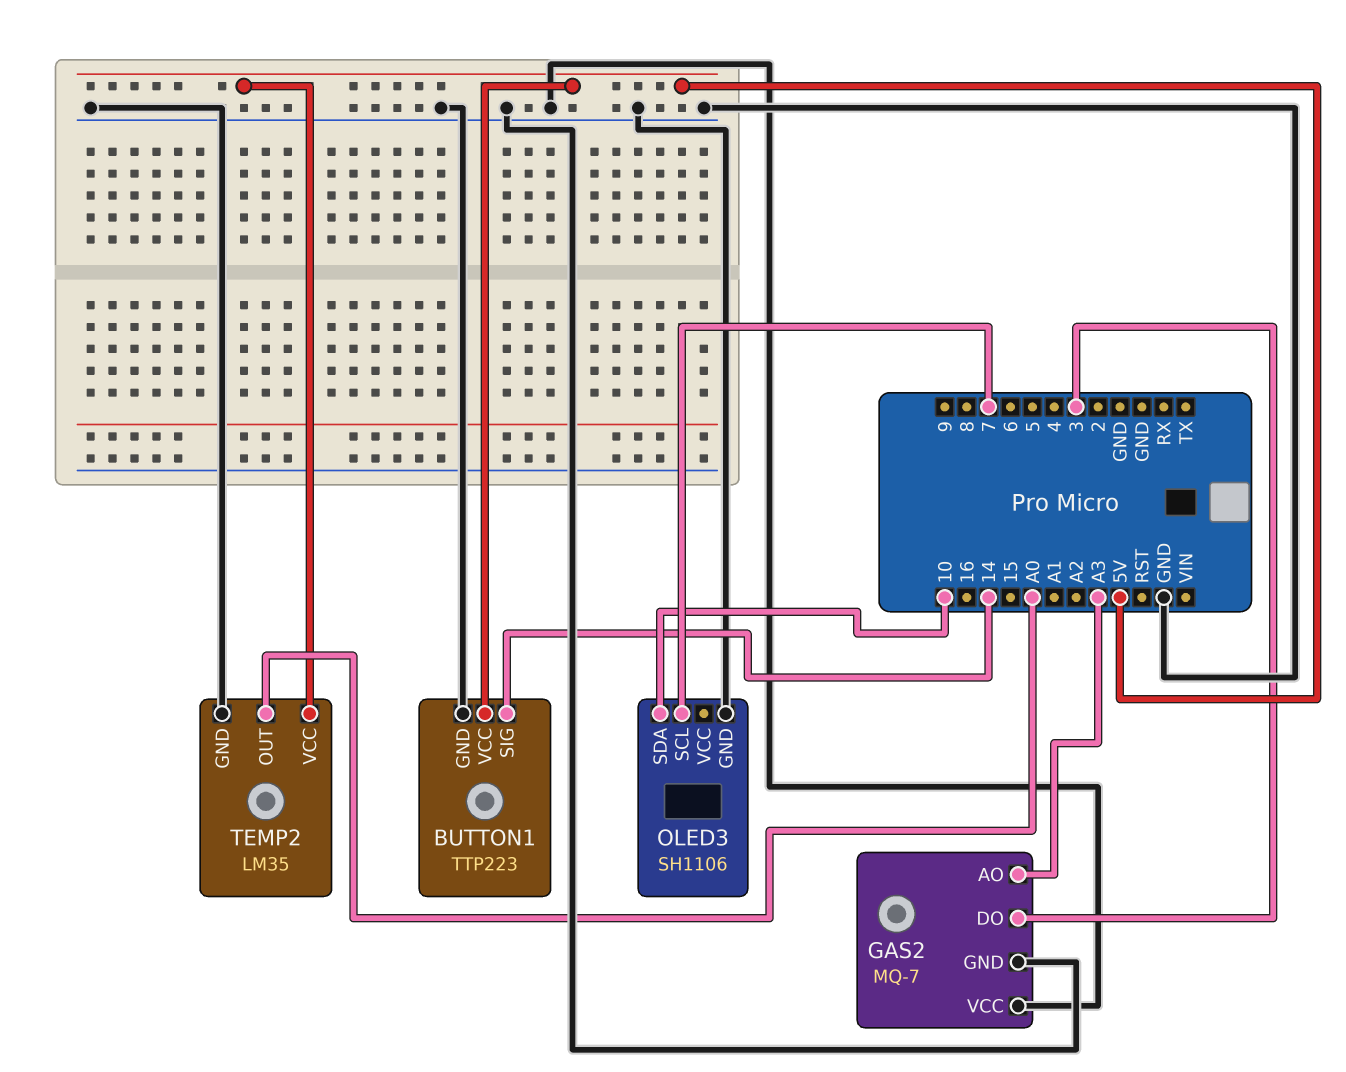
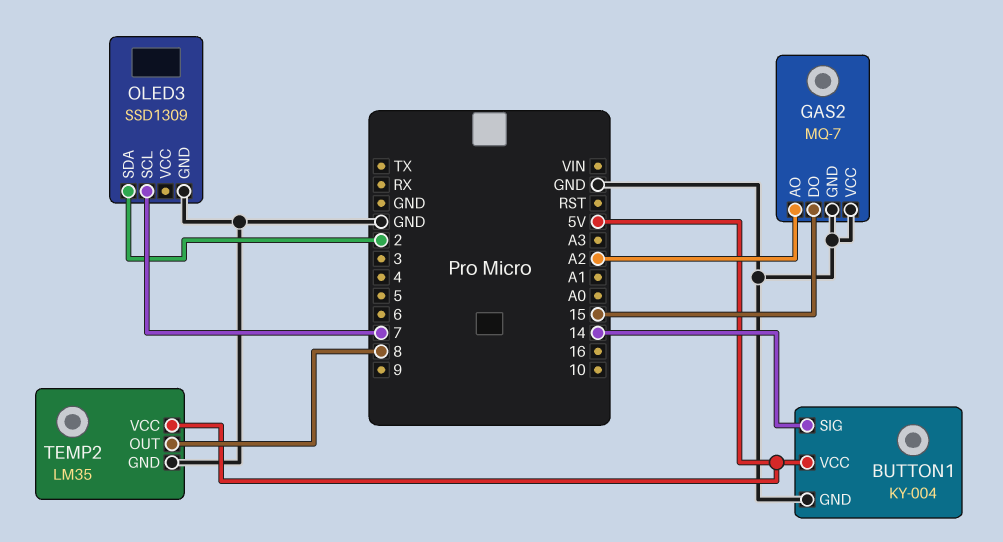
BUTTON1: TTP223 -> KY-004
GAS2 pin AO: A3 -> A2
GAS2 pin DO: 3 -> 15
OLED3: SH1106 -> SSD1309
OLED3 pin SDA: 10 -> 2
TEMP2 pin OUT: A0 -> 8

